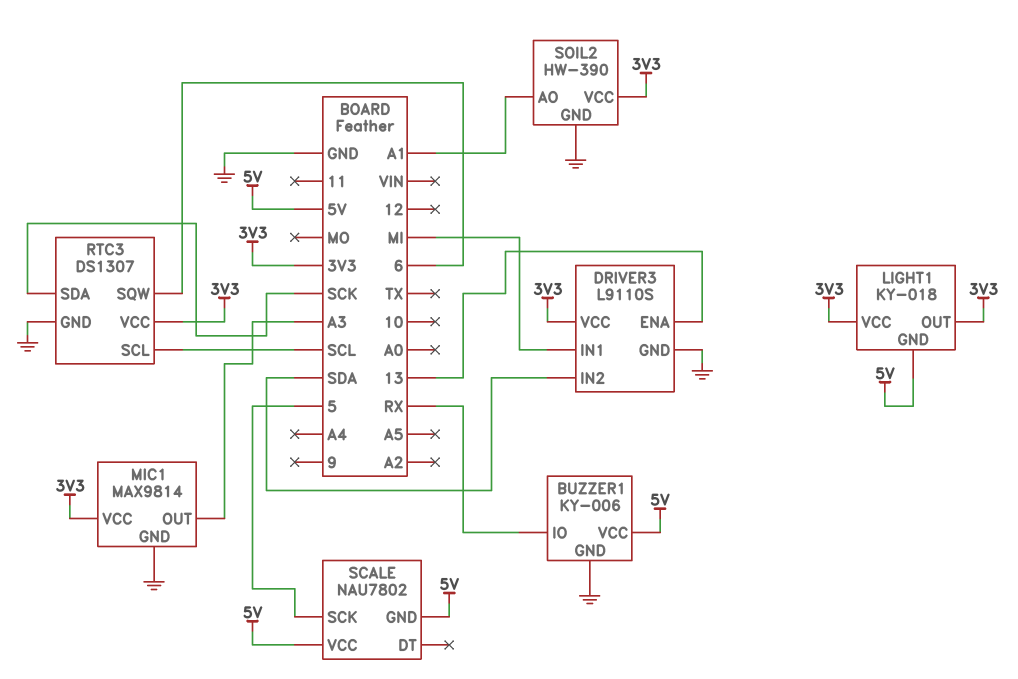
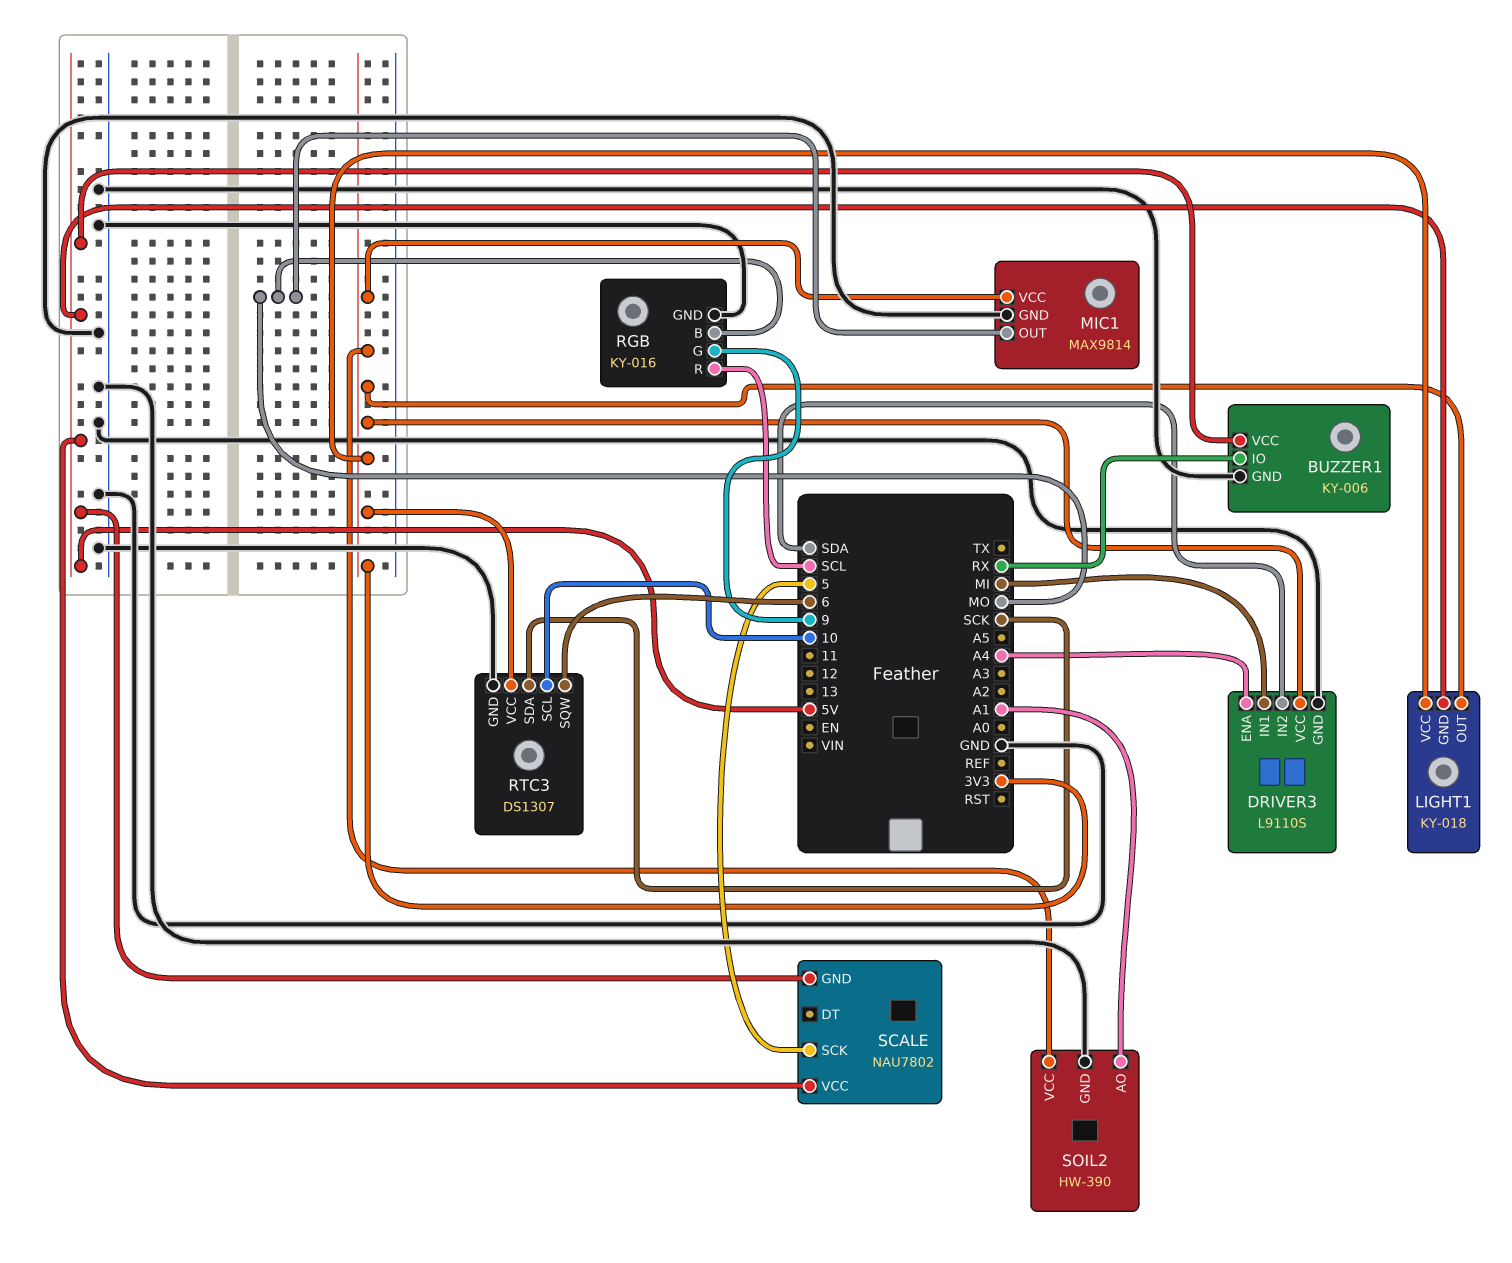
DRIVER3 pin ENA: 13 -> A4
MIC1 pin OUT: A3 -> MO
RGB: none -> KY-016
RGB pin B: none -> MO
RGB pin G: none -> 9
RGB pin GND: none -> GND
RGB pin R: none -> SCL
RTC3 pin SCL: SCL -> 10

